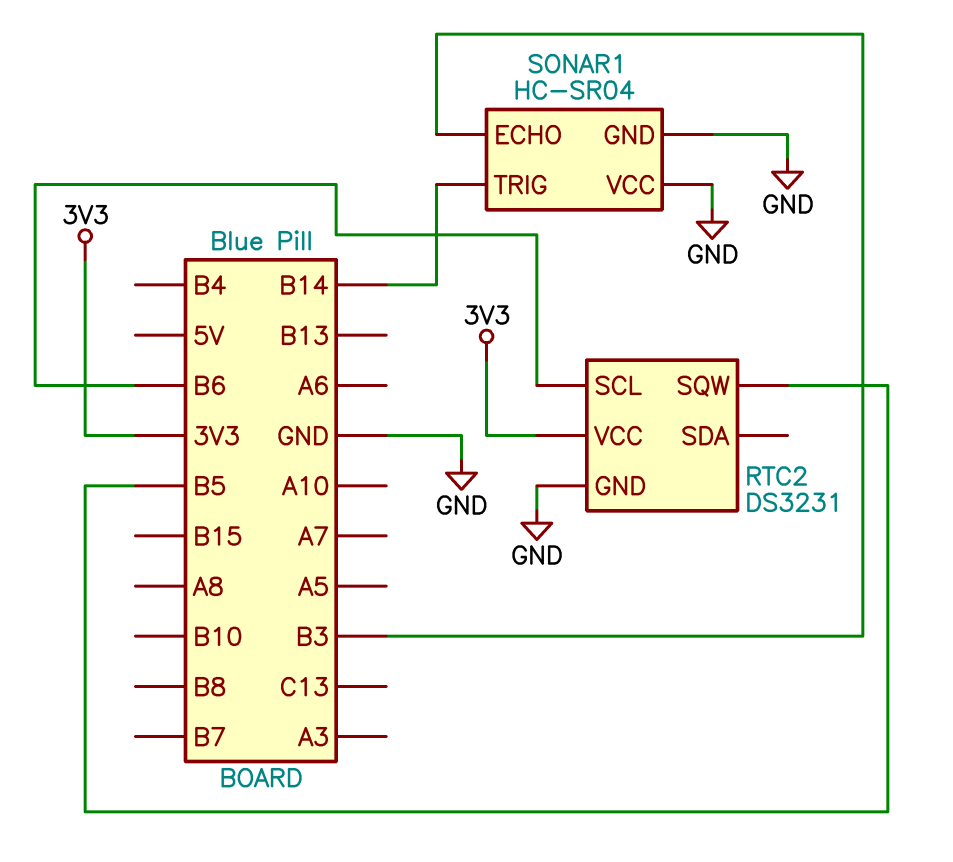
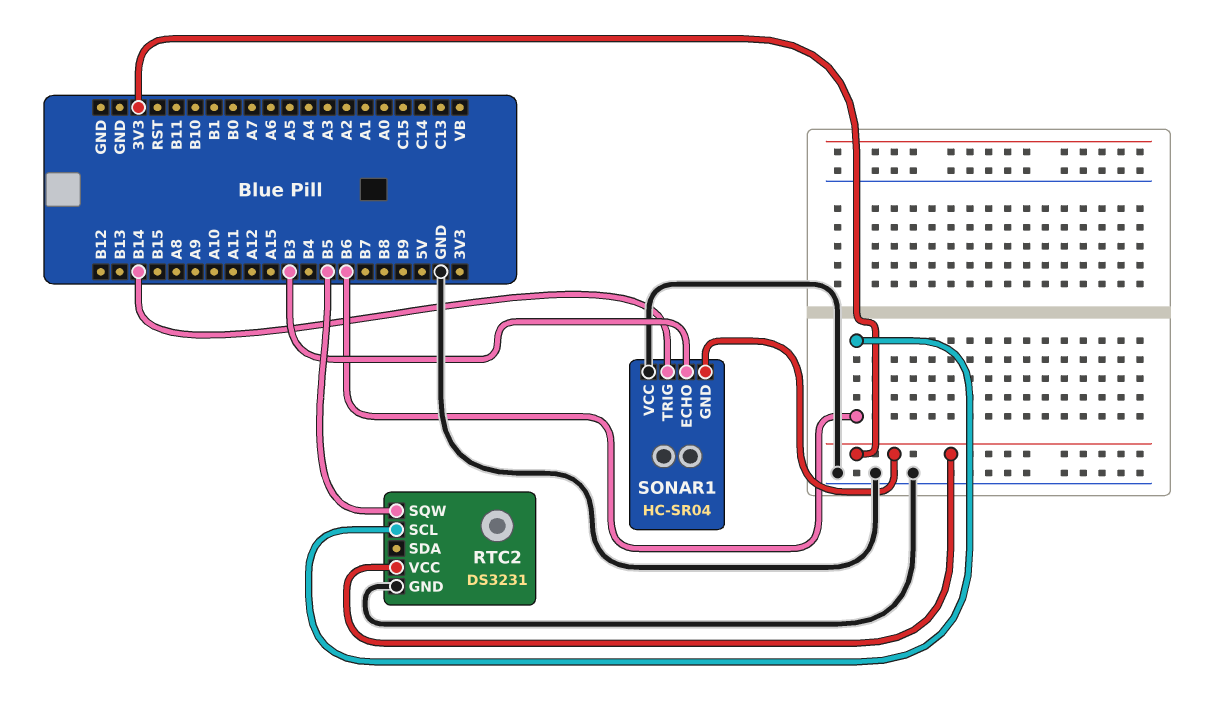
SONAR1 pin GND: GND -> 3V3

